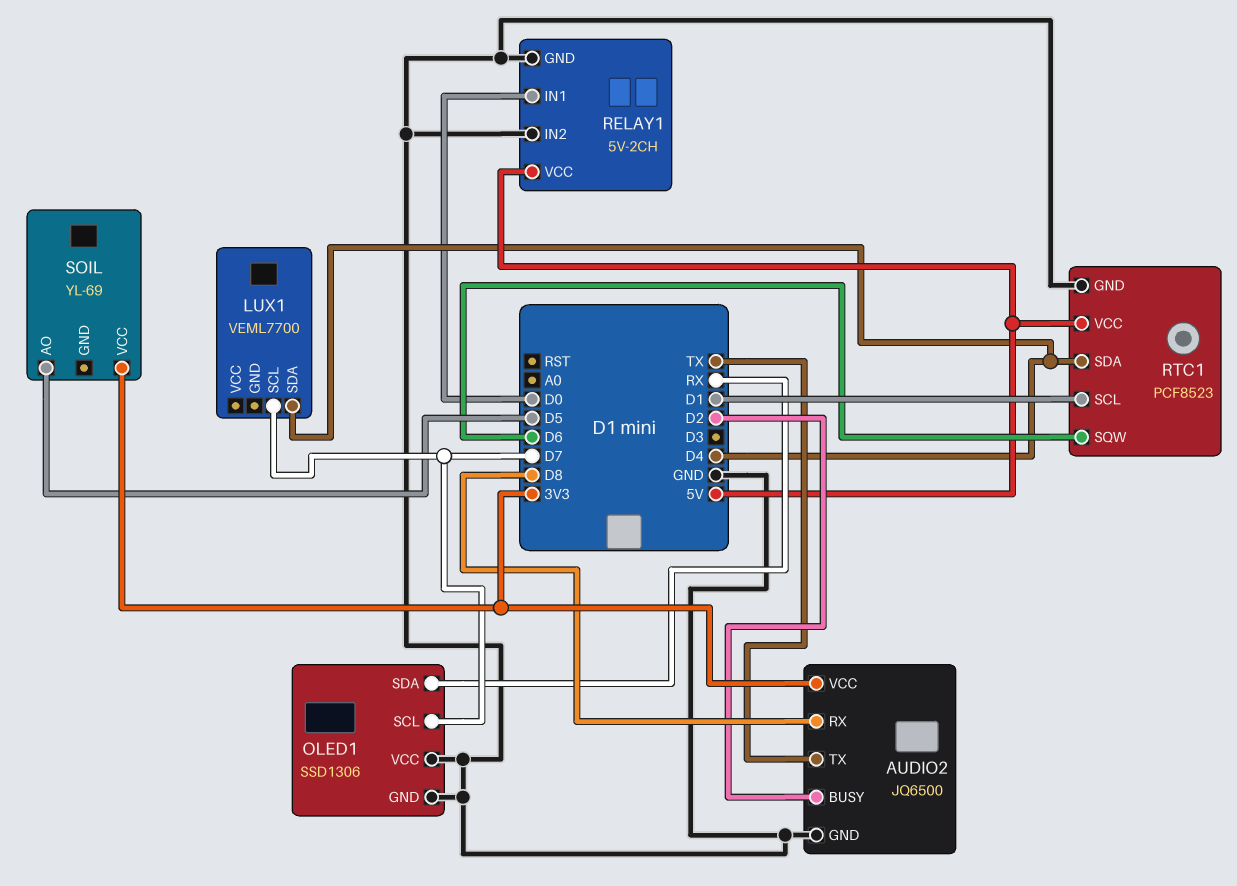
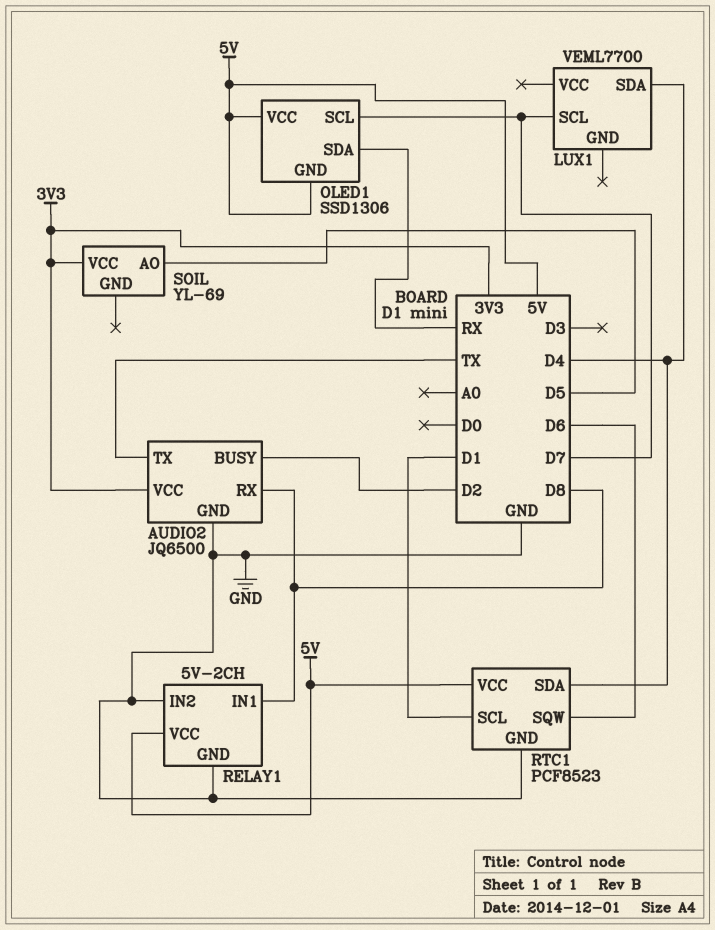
OLED1 pin GND: GND -> 5V
OLED1 pin VCC: GND -> 5V
RELAY1 pin IN1: D0 -> D8

